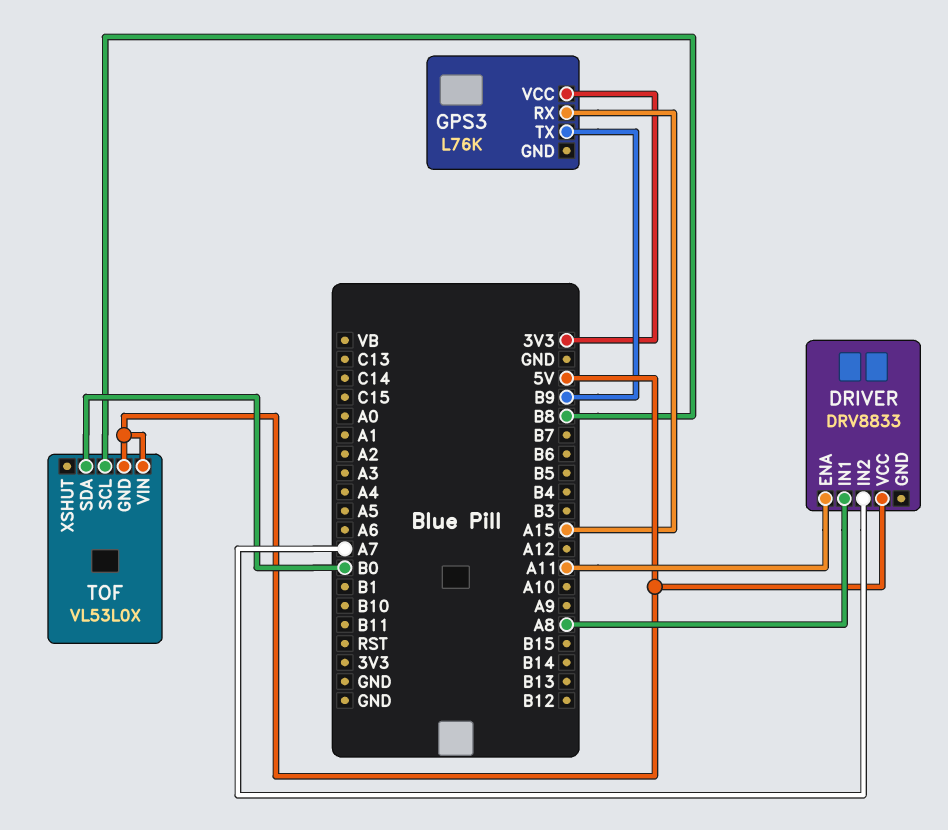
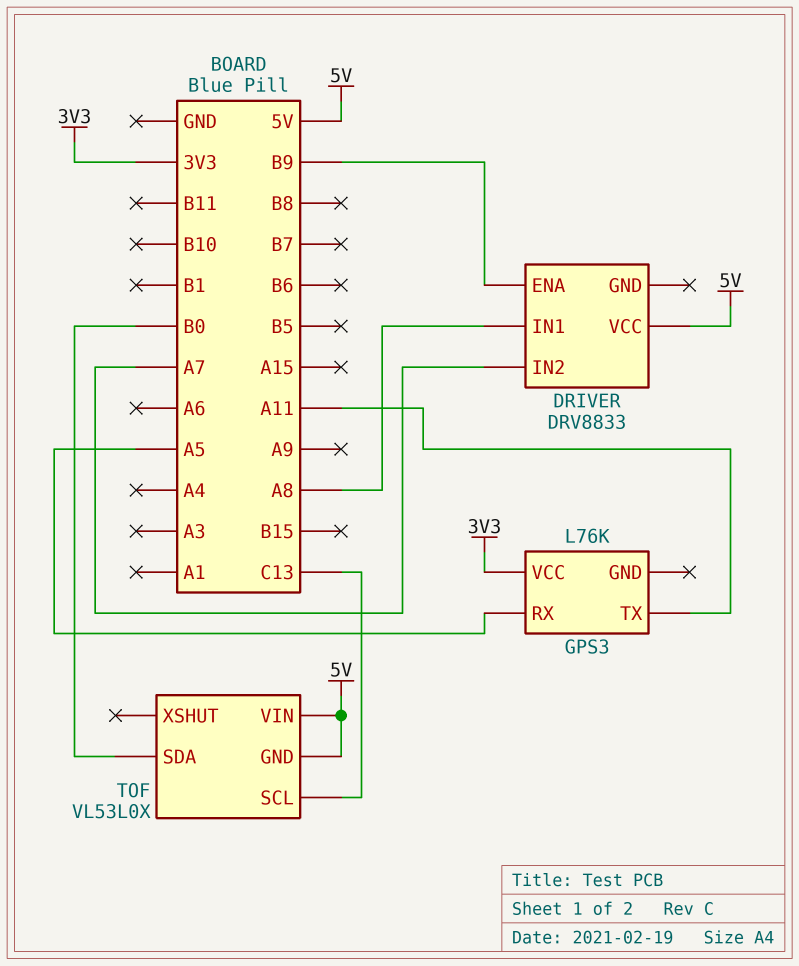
DRIVER pin ENA: A11 -> B9
GPS3 pin RX: A15 -> A5
GPS3 pin TX: B9 -> A11
TOF pin SCL: B8 -> C13

